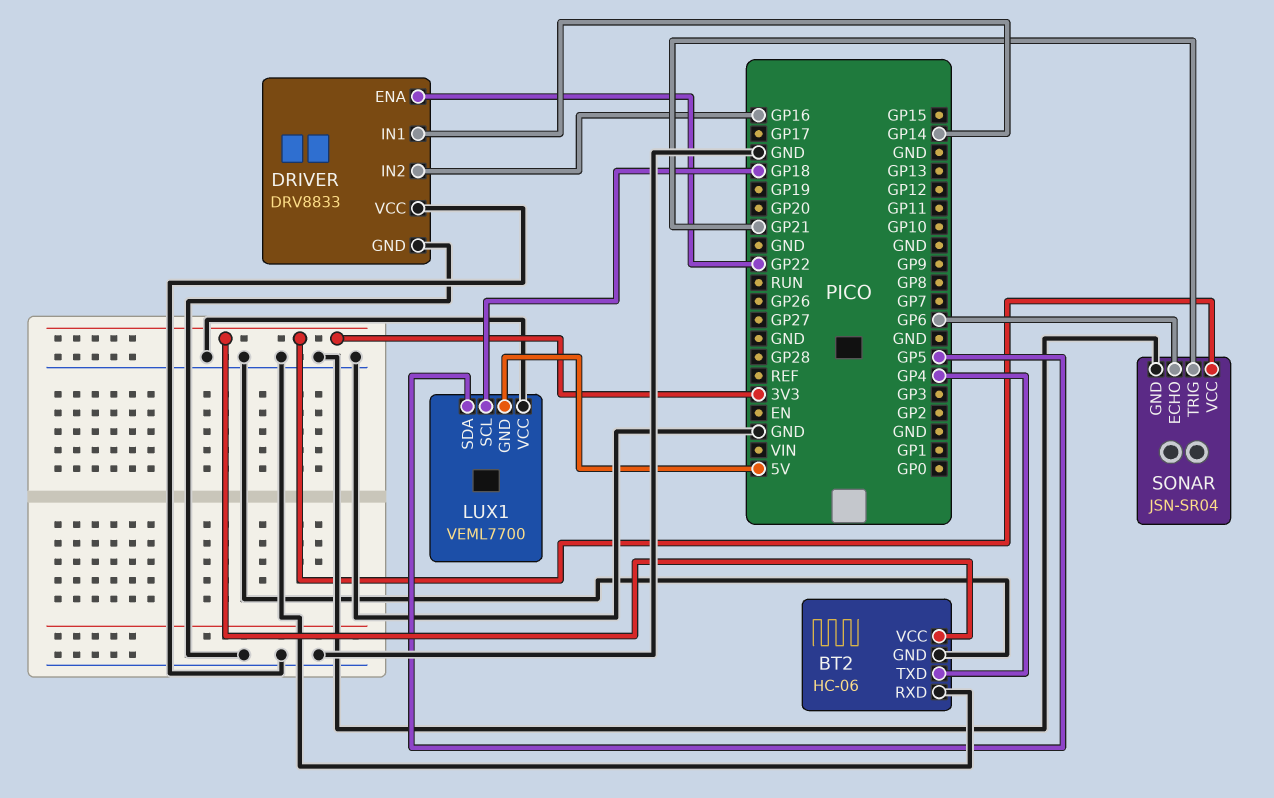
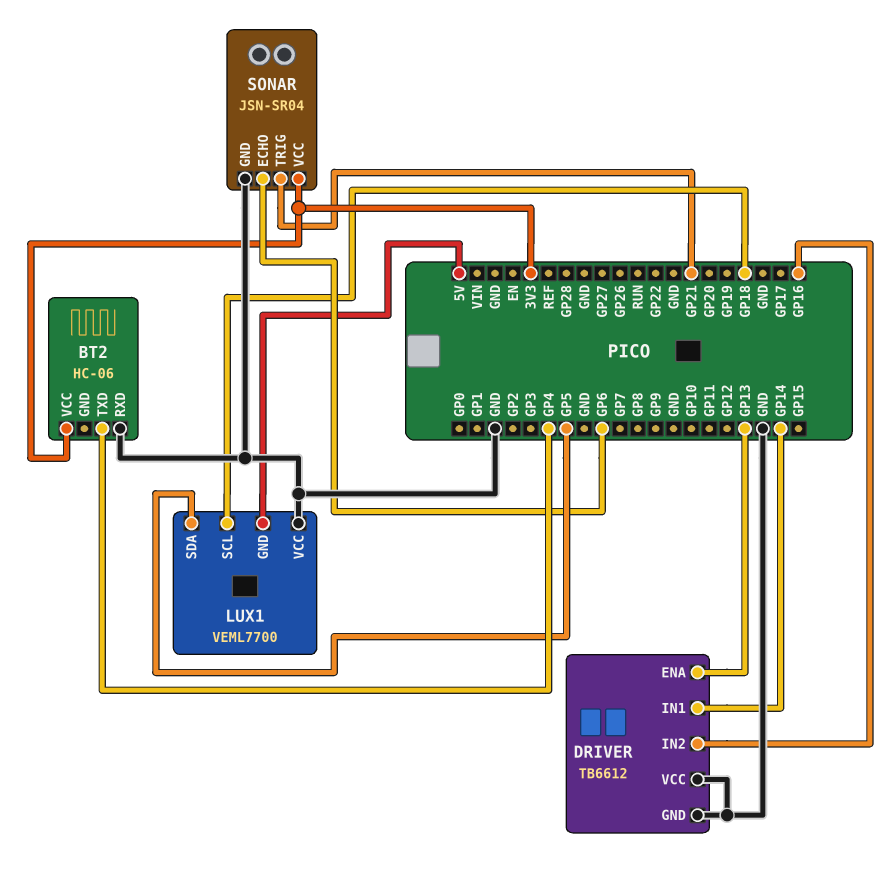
BT2 pin GND: GND -> none
DRIVER: DRV8833 -> TB6612
DRIVER pin ENA: GP22 -> GP13

